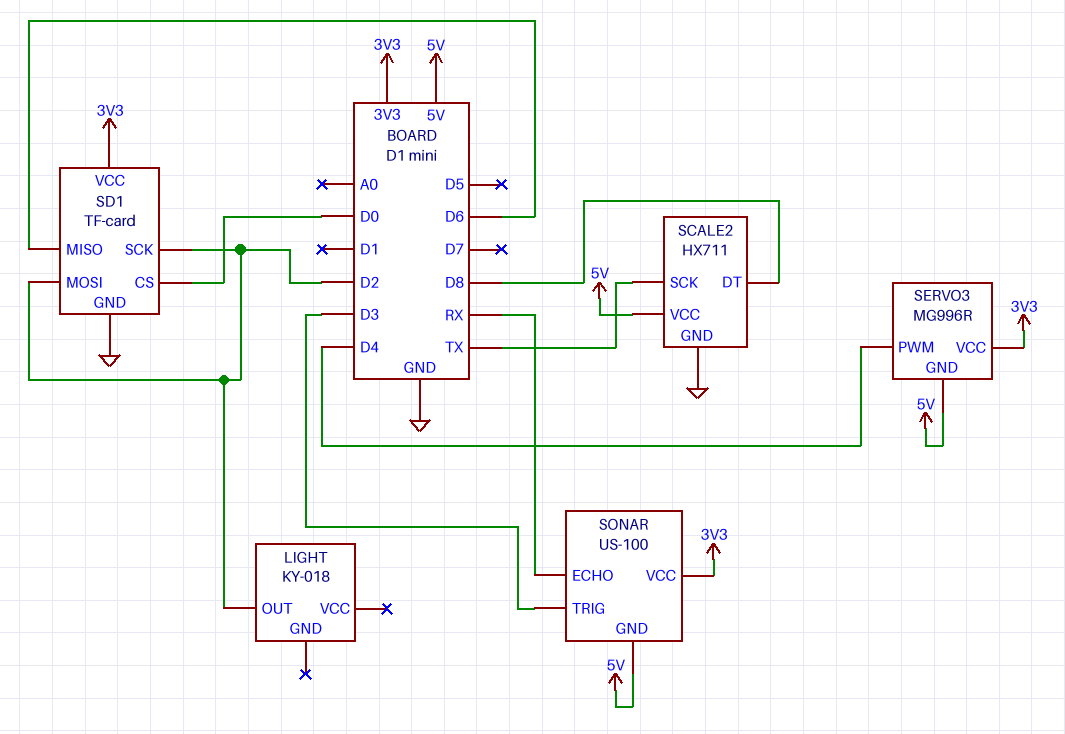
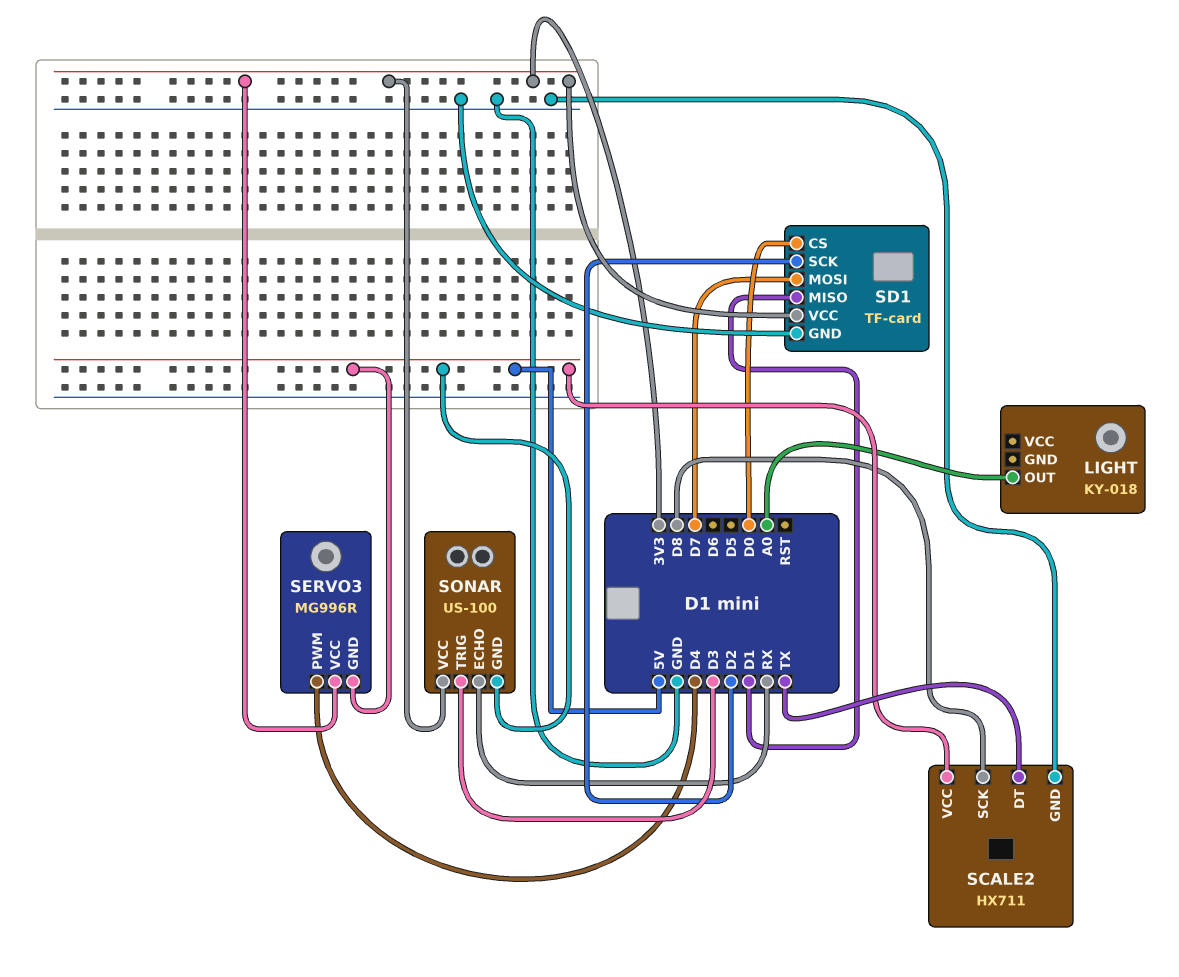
LIGHT pin OUT: D2 -> A0
SCALE2 pin DT: D8 -> TX
SCALE2 pin SCK: TX -> D8
SD1 pin MISO: D6 -> D1
SD1 pin MOSI: D2 -> D7

